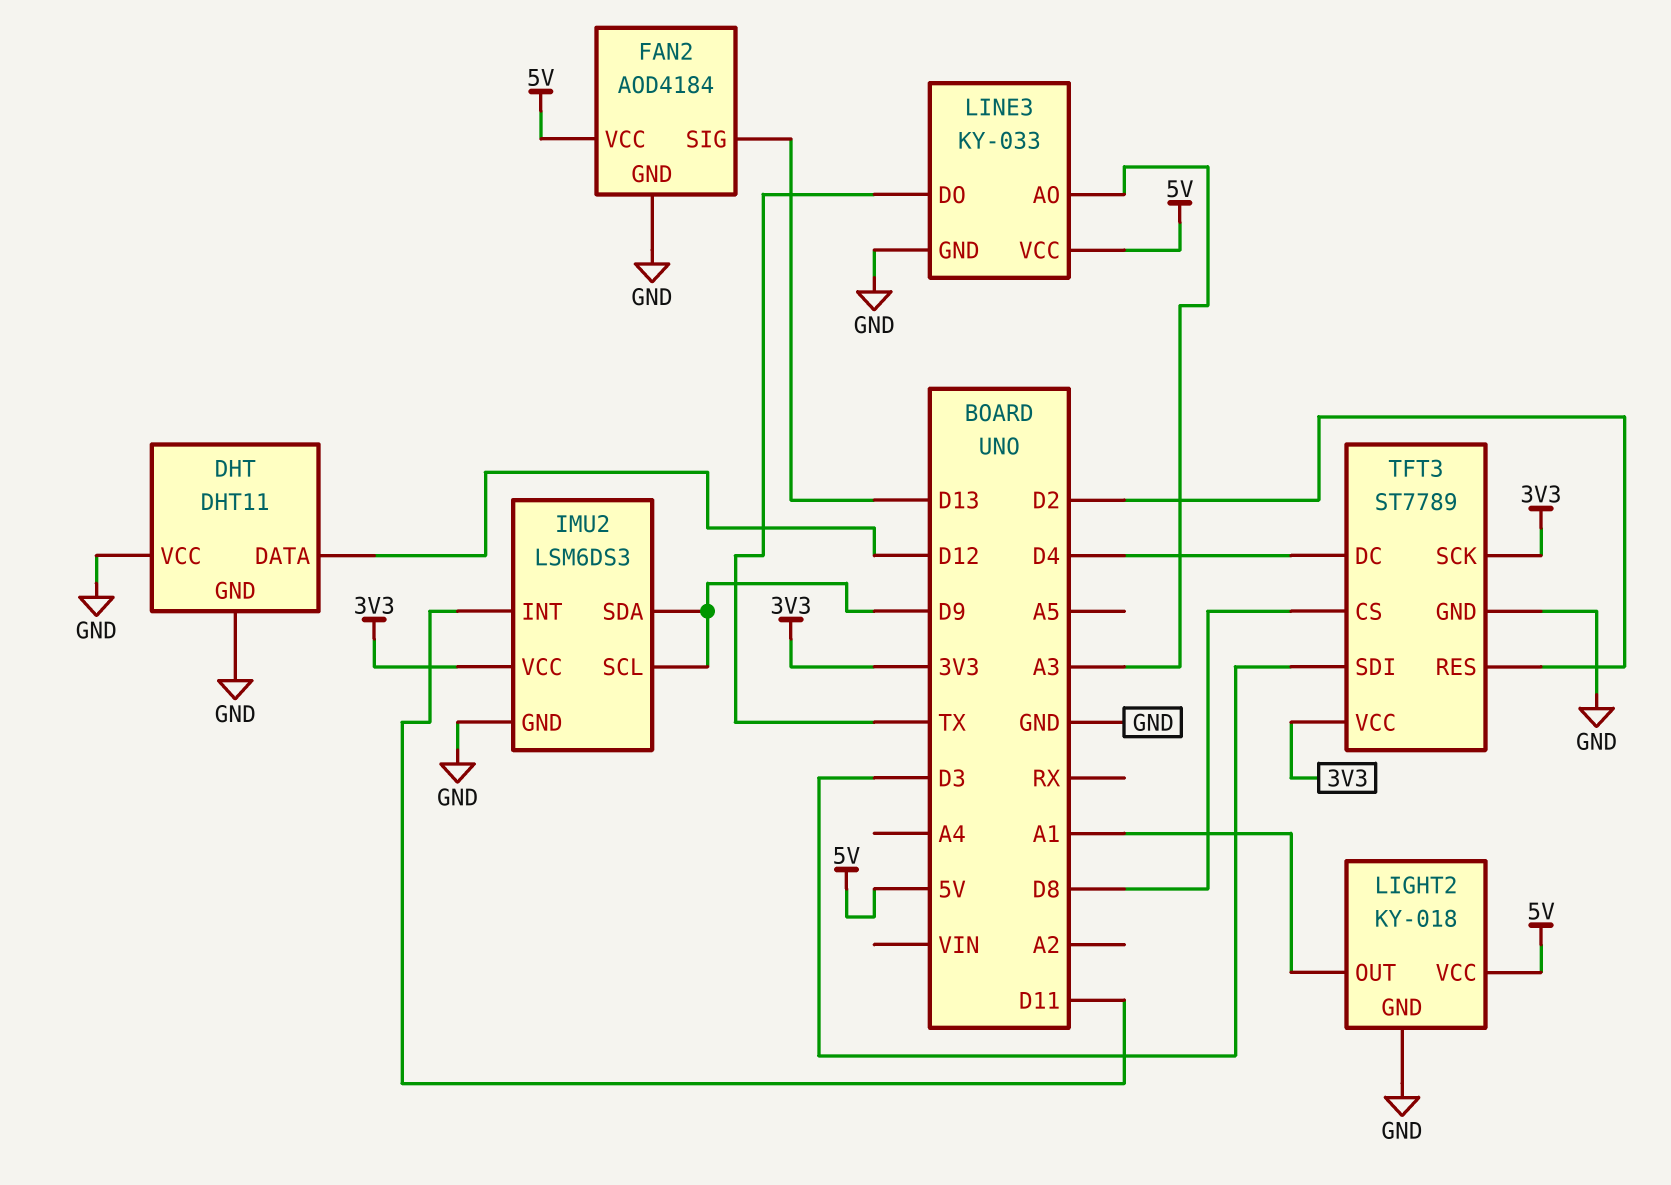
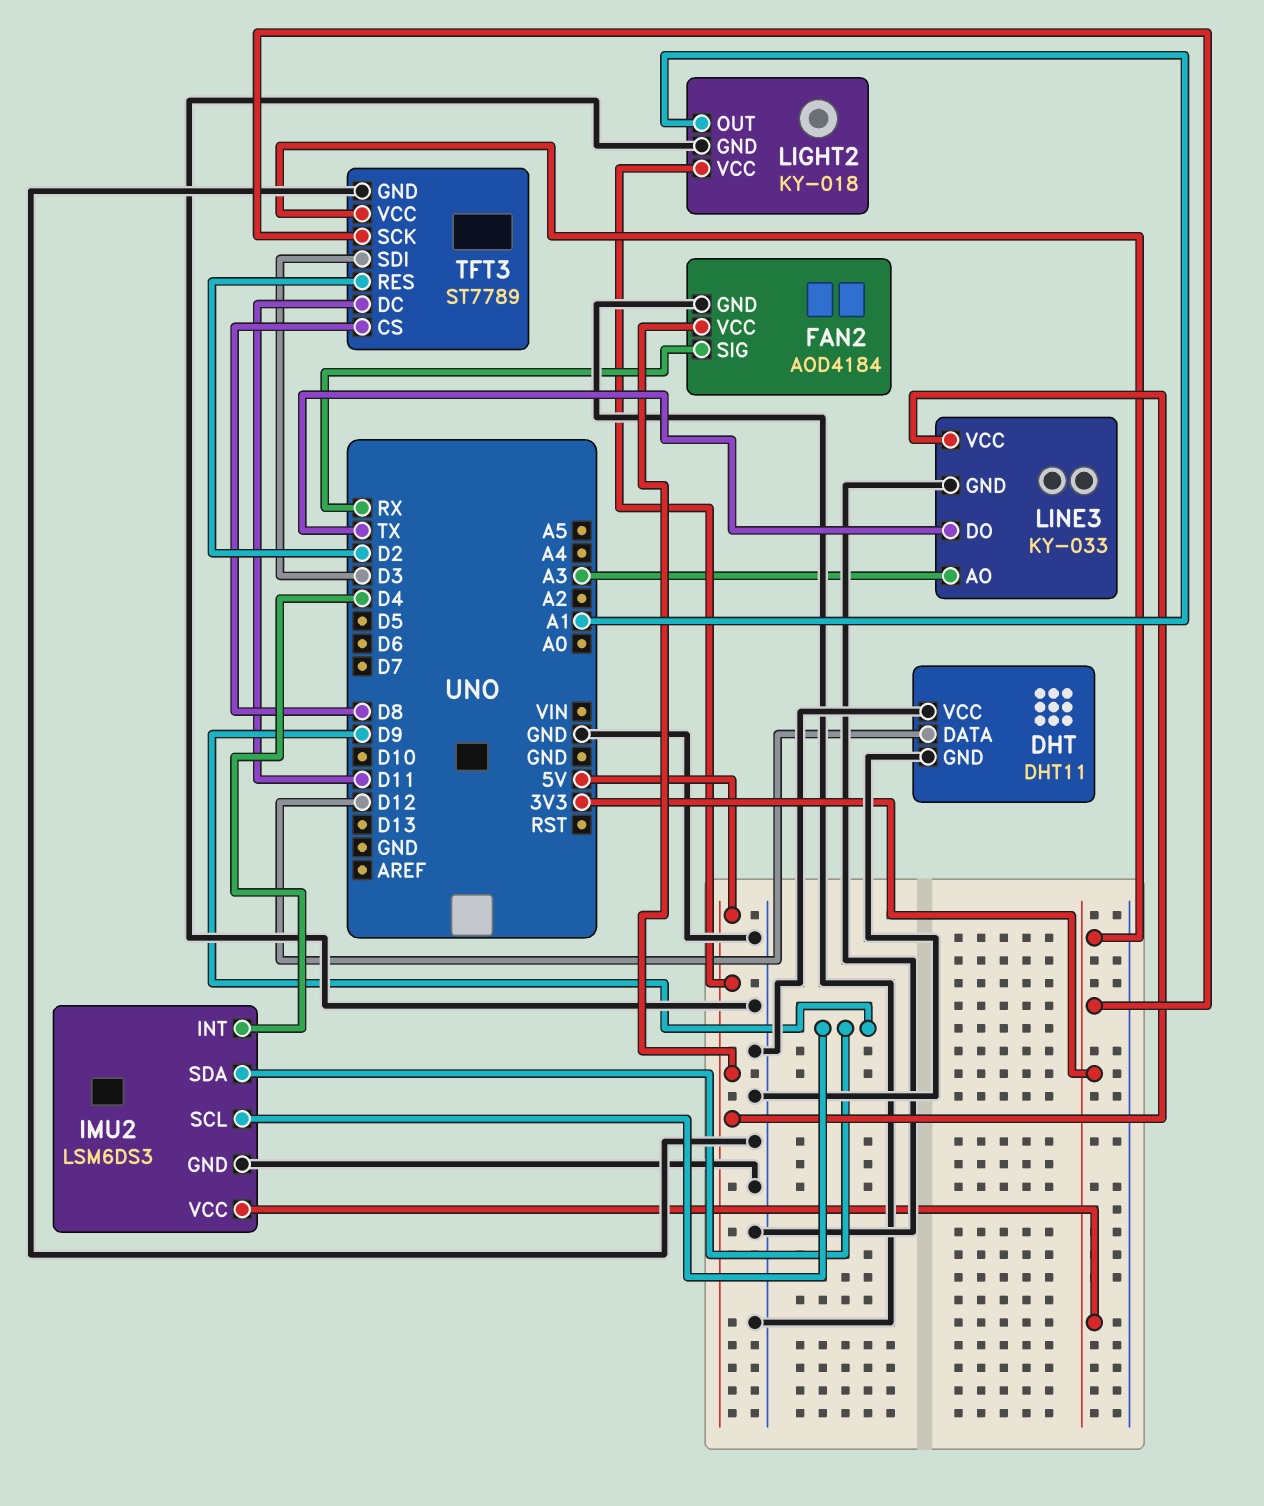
FAN2 pin SIG: D13 -> RX
IMU2 pin INT: D11 -> D4
TFT3 pin DC: D4 -> D11

